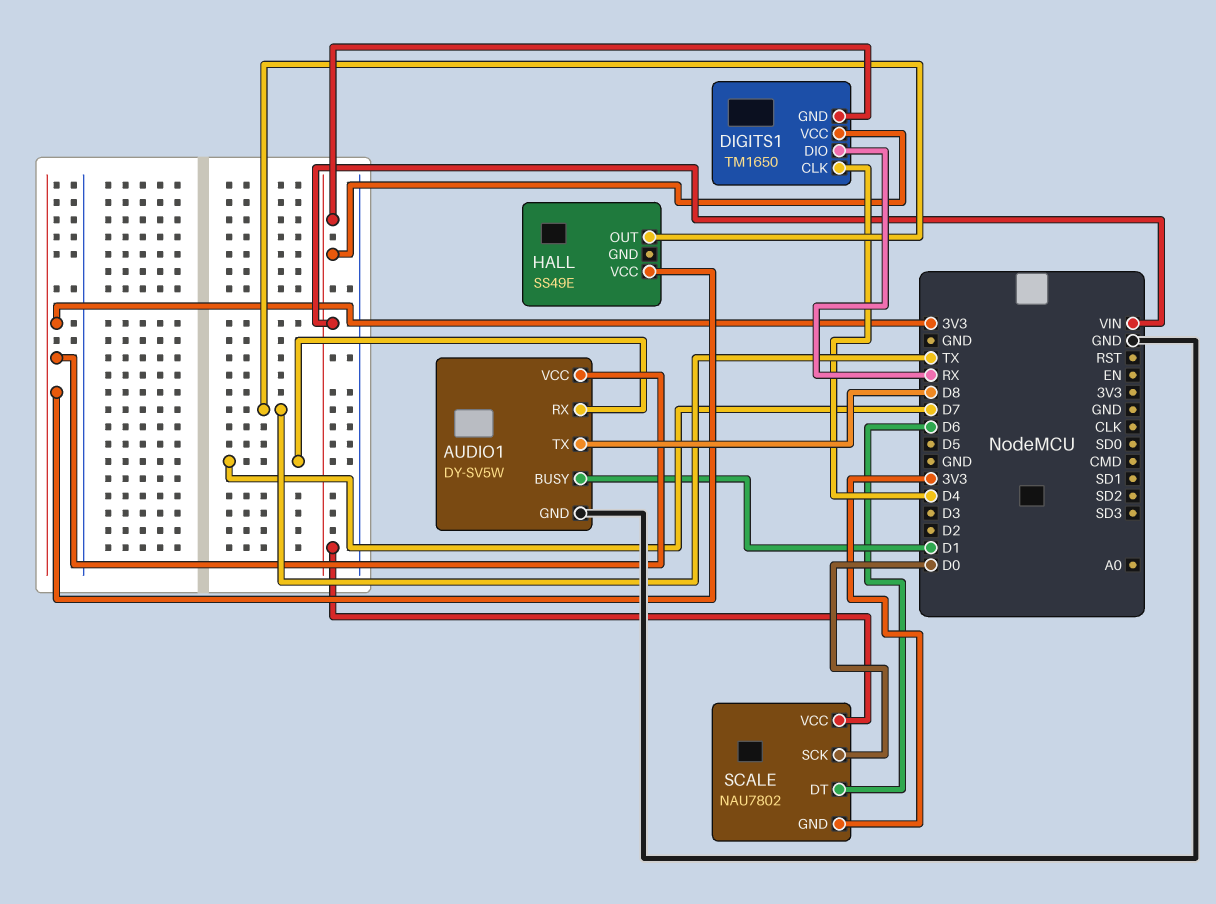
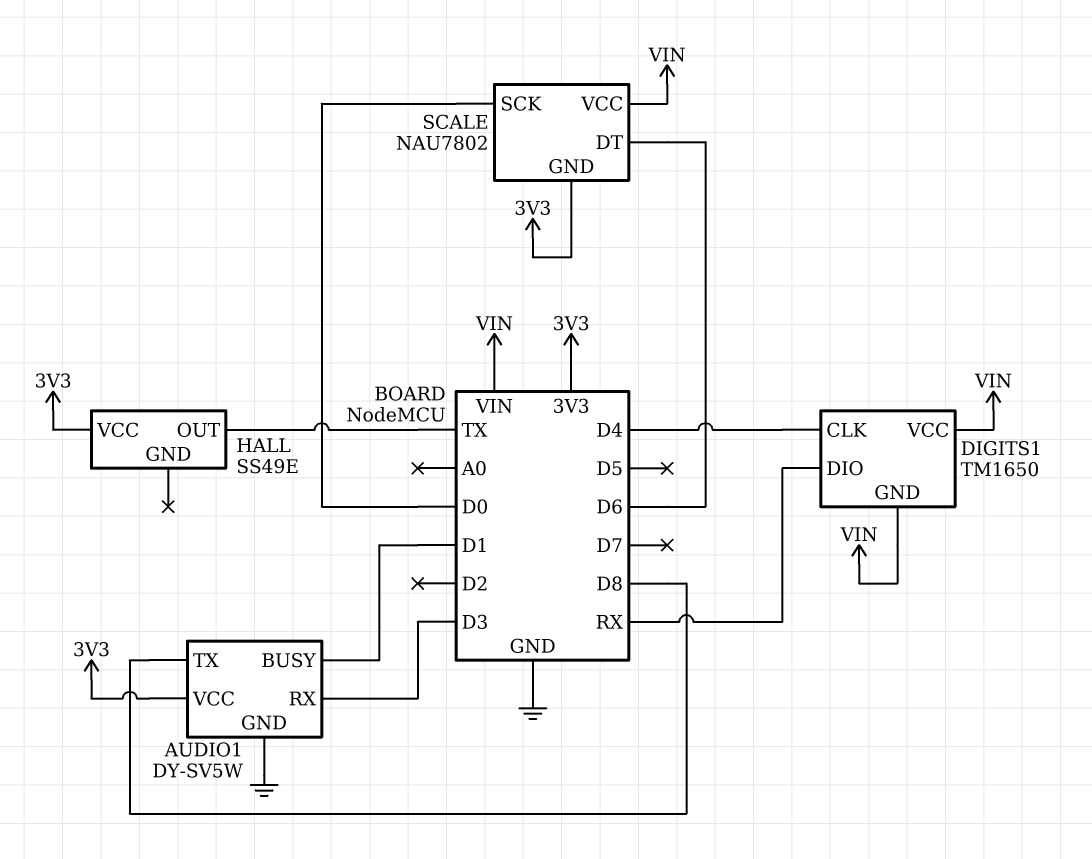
AUDIO1 pin RX: D7 -> D3

